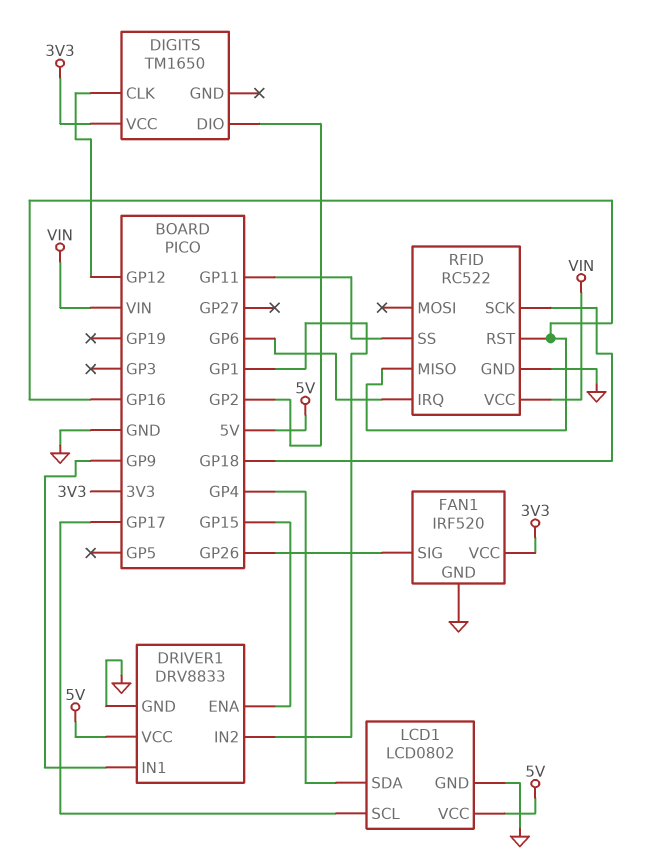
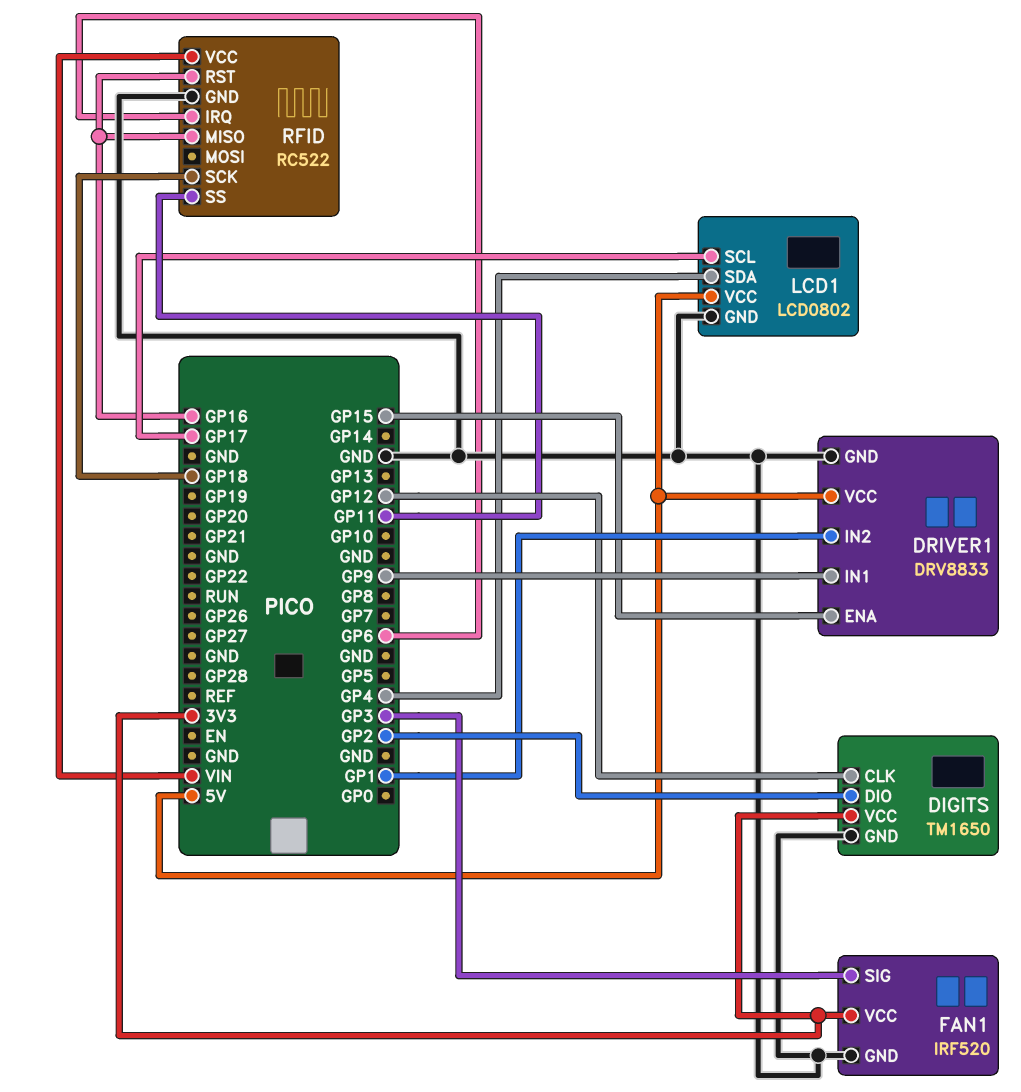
DIGITS pin GND: none -> GND
FAN1 pin SIG: GP26 -> GP3

